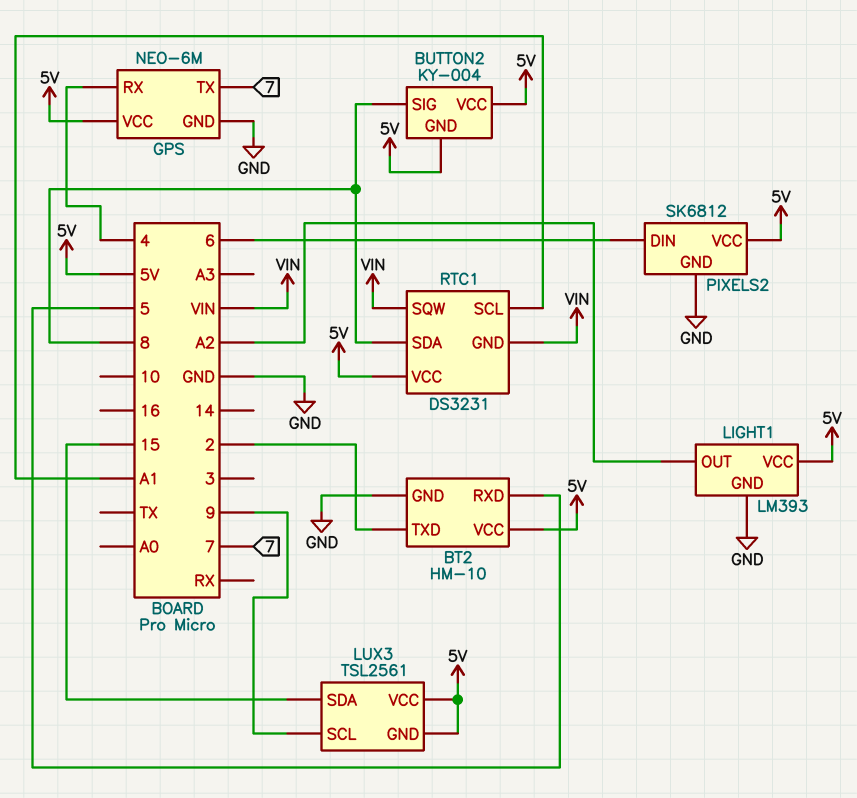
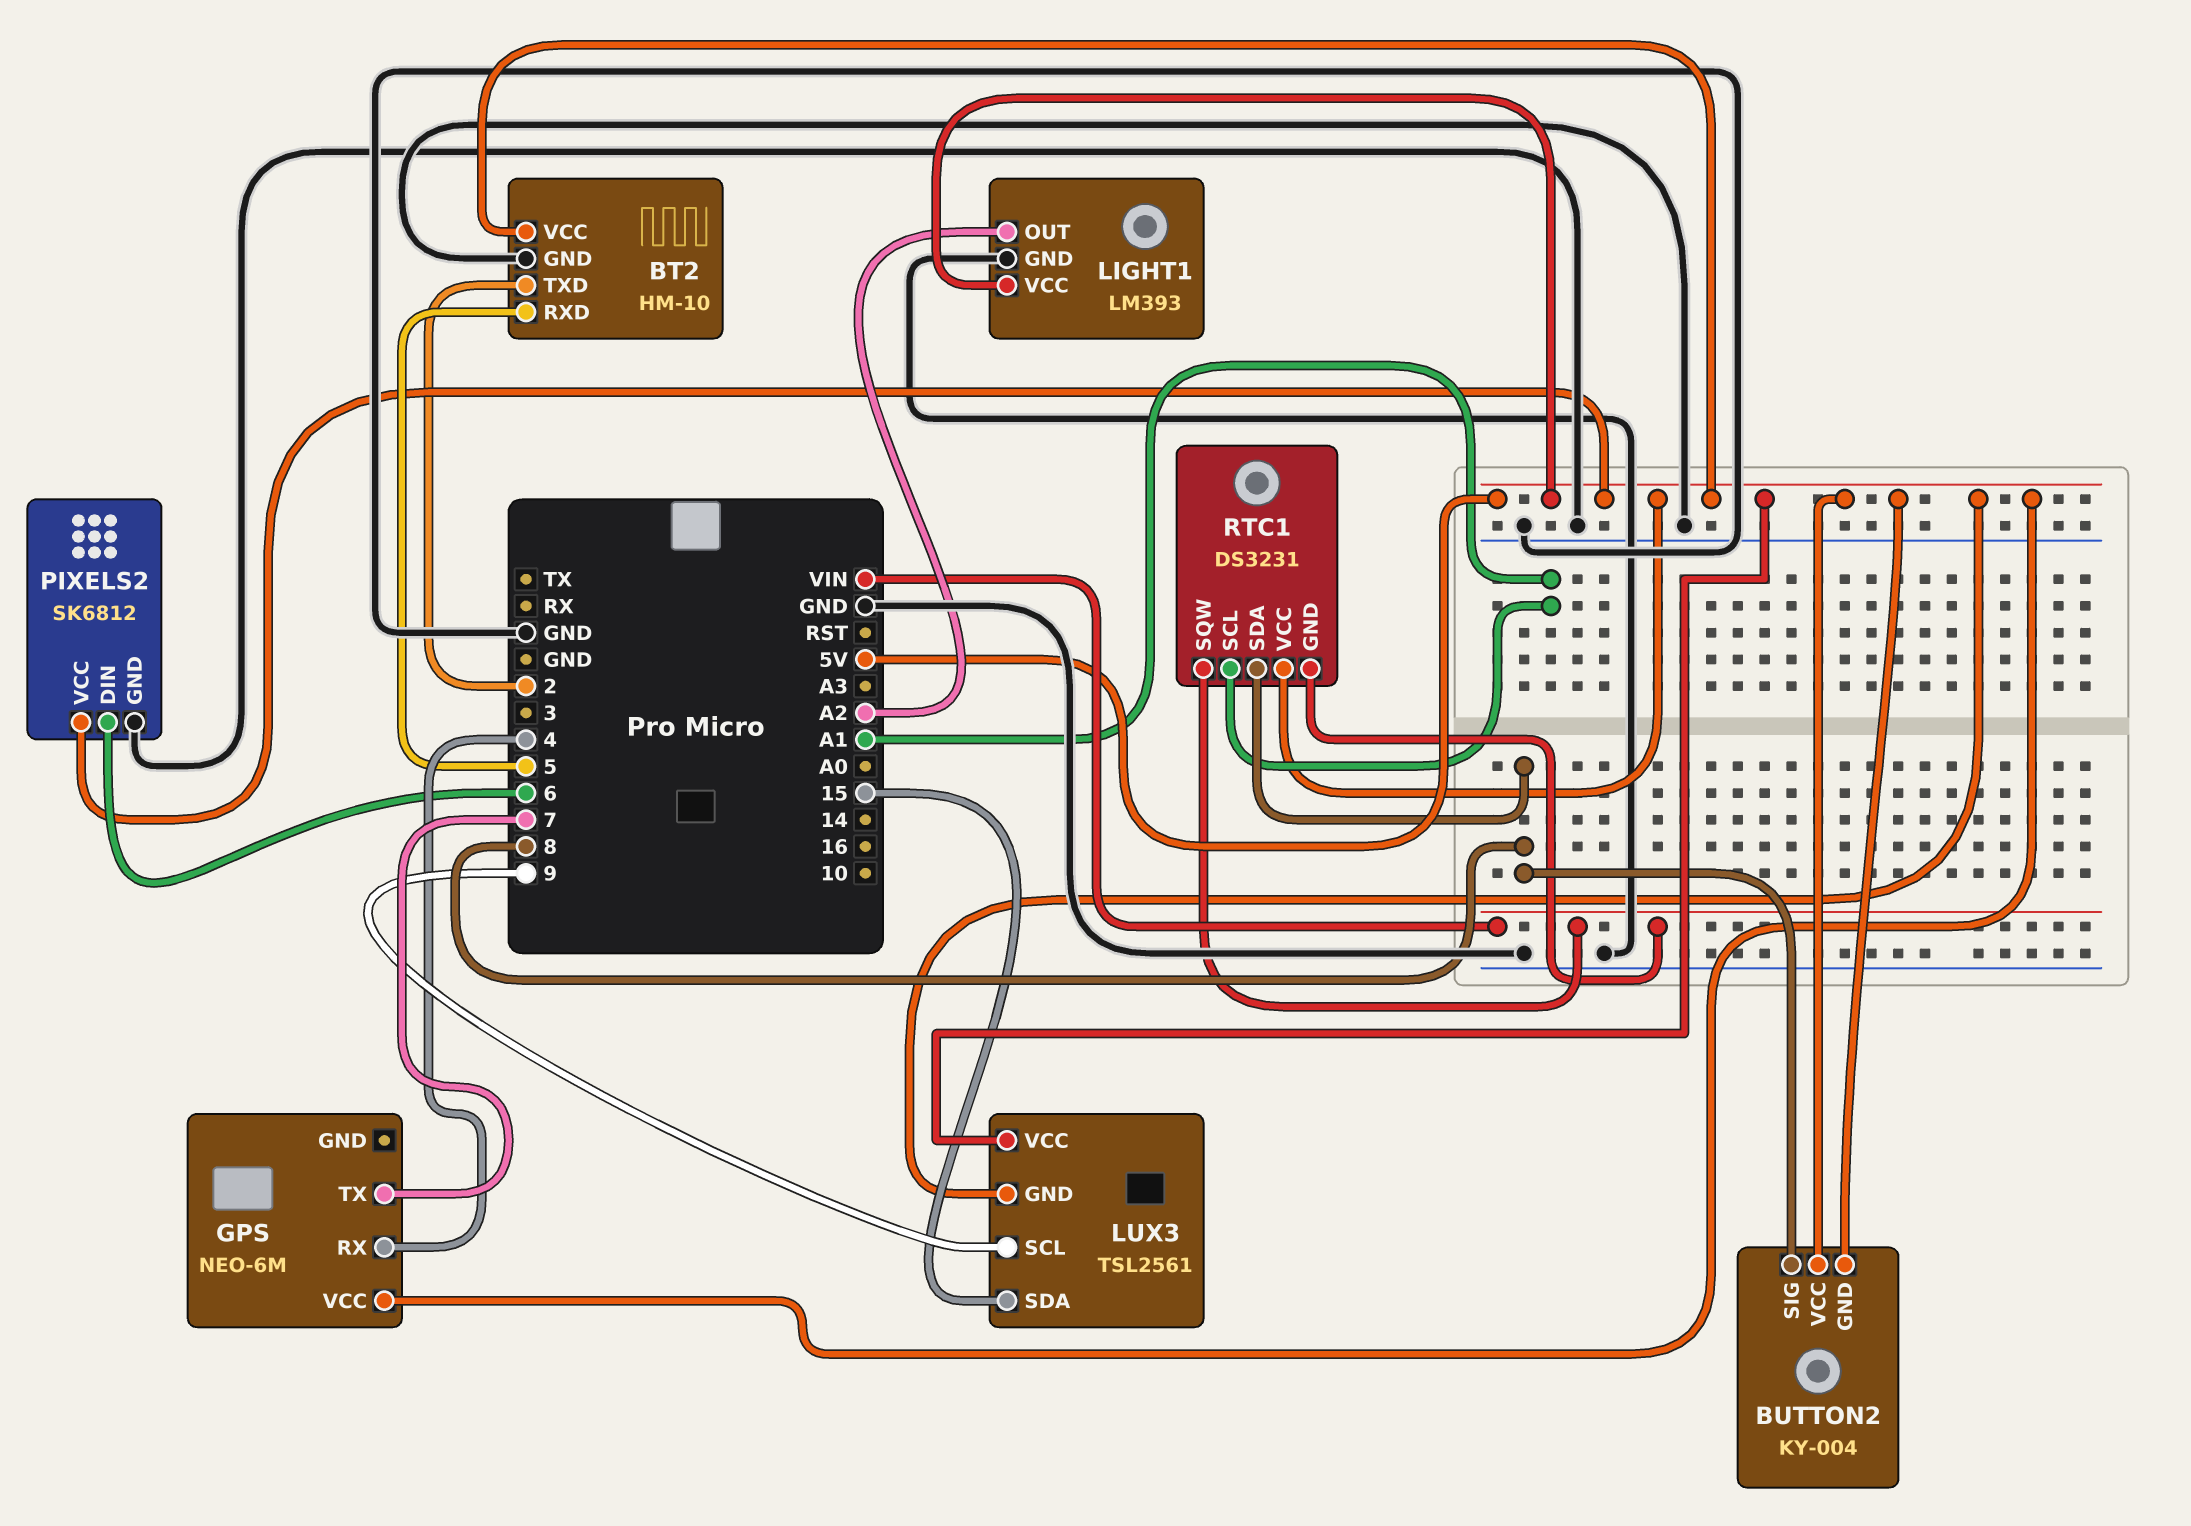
GPS pin GND: GND -> none

